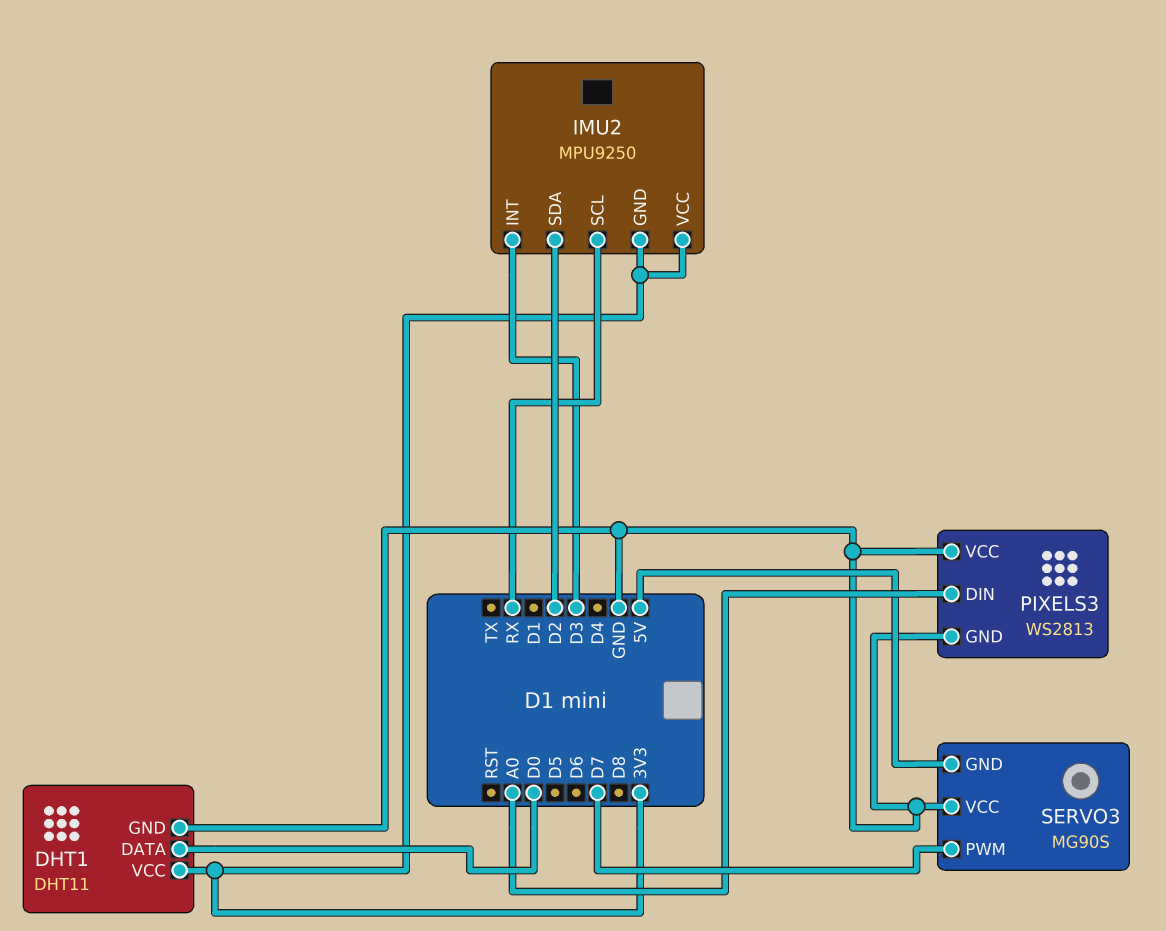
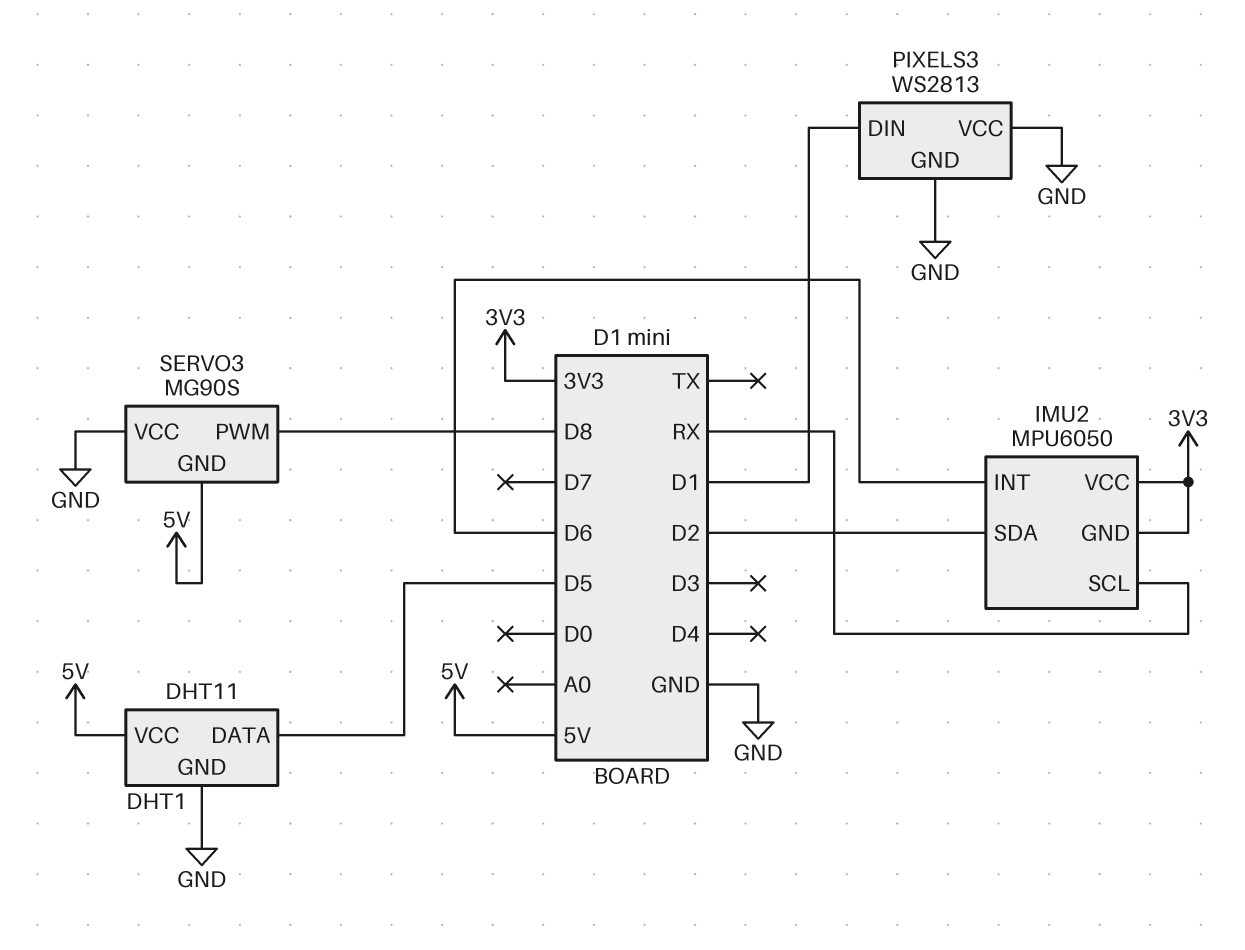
DHT1 pin DATA: D0 -> D5
DHT1 pin VCC: 3V3 -> 5V
IMU2: MPU9250 -> MPU6050
IMU2 pin INT: D3 -> D6
PIXELS3 pin DIN: A0 -> D1
SERVO3 pin PWM: D7 -> D8

